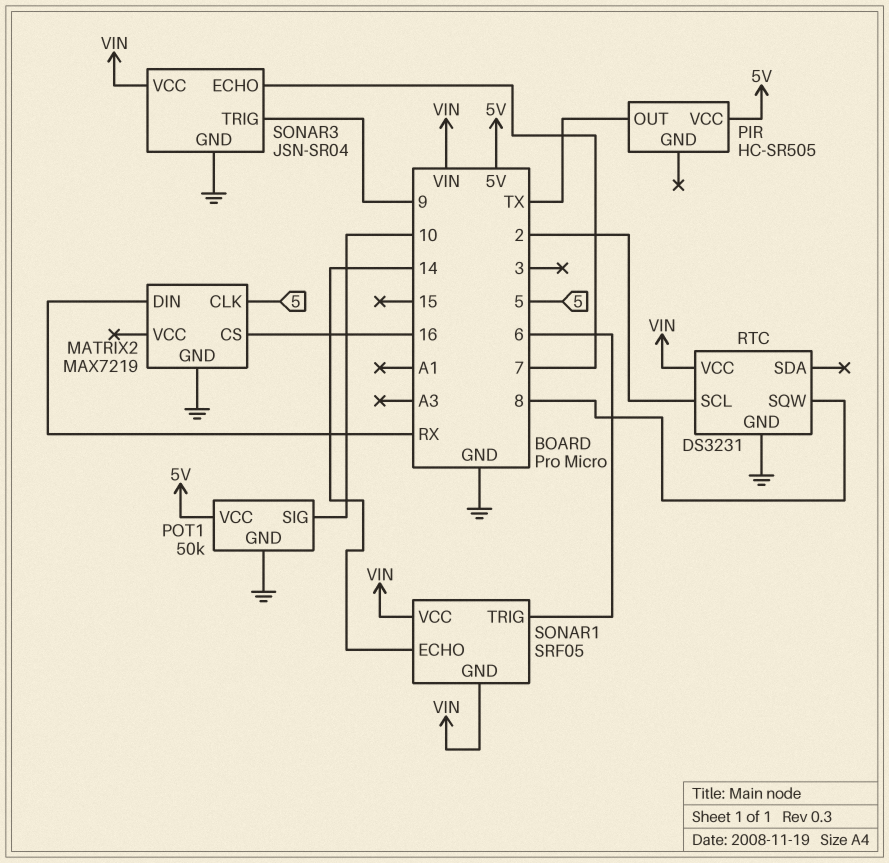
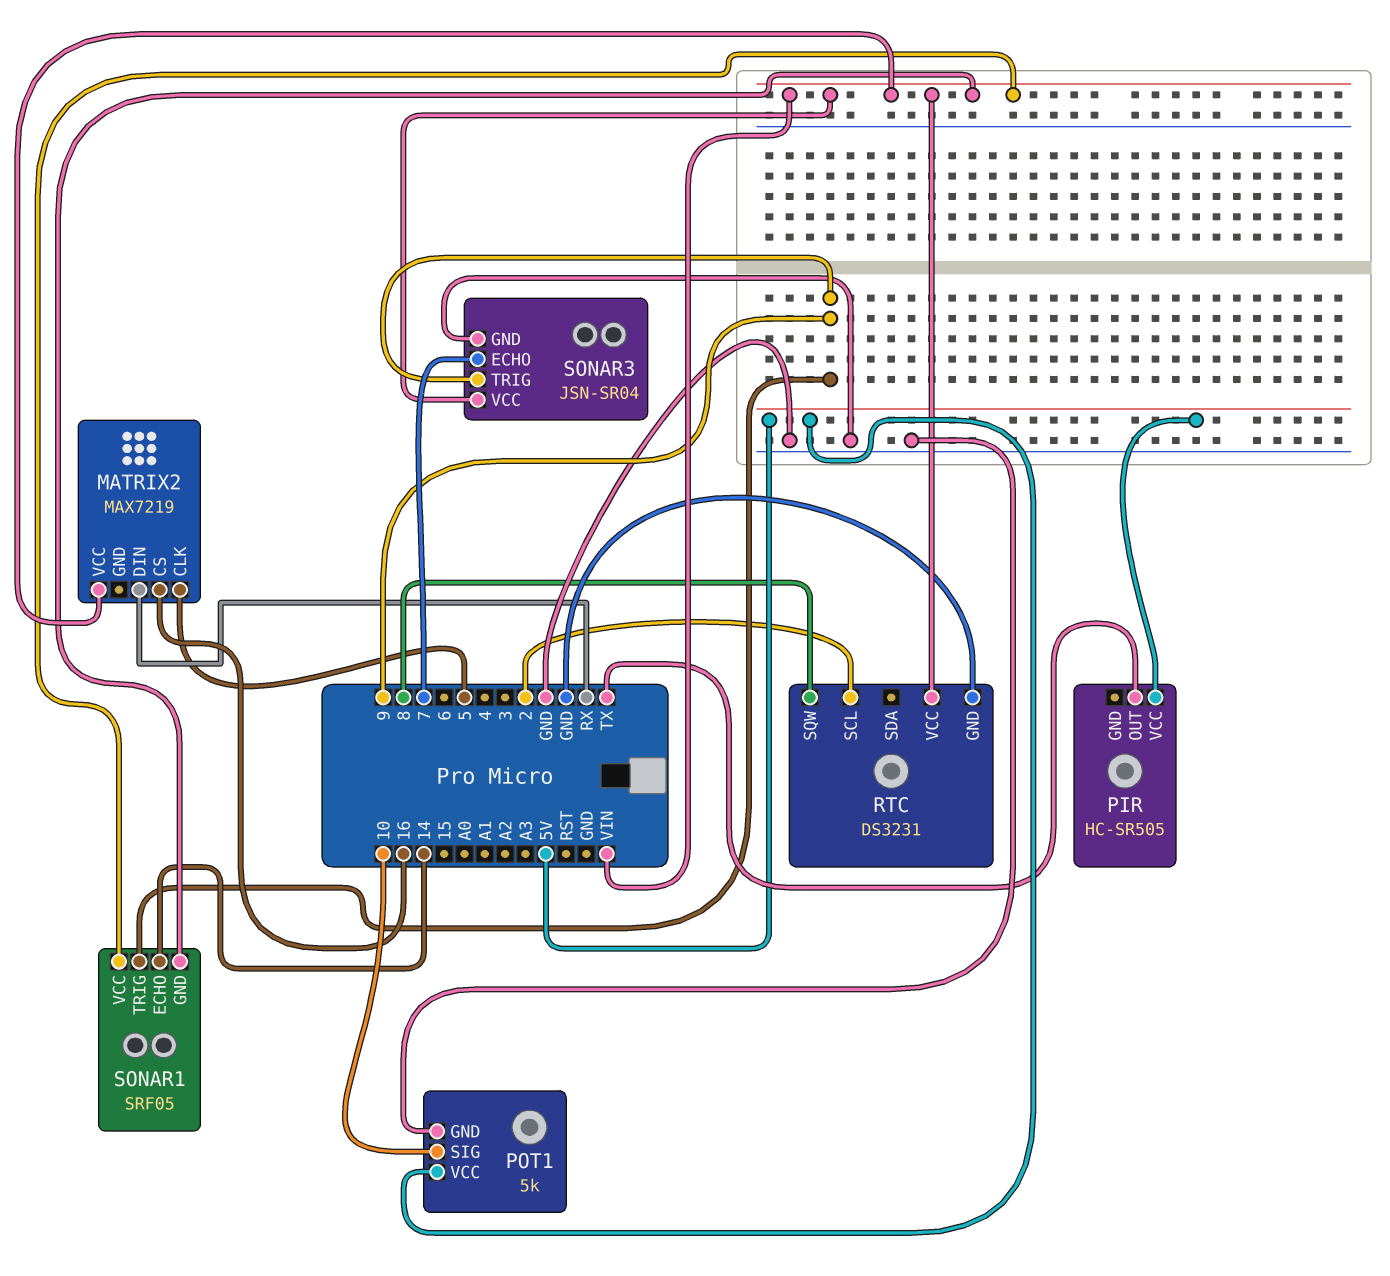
MATRIX2 pin GND: GND -> none
MATRIX2 pin VCC: none -> VIN
POT1: 50k -> 5k
SONAR1 pin TRIG: 6 -> 9

